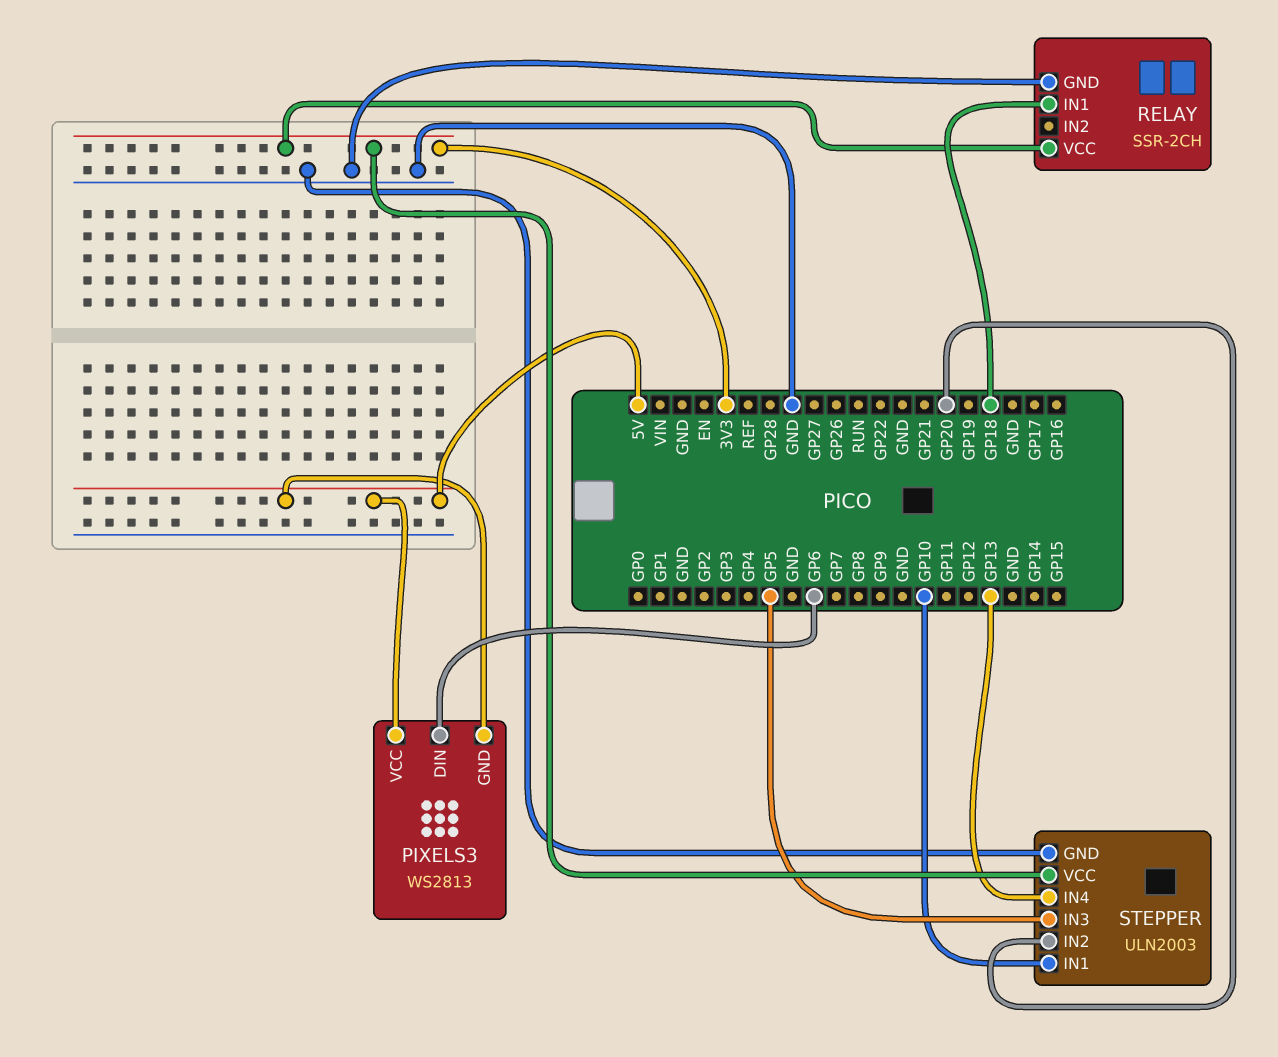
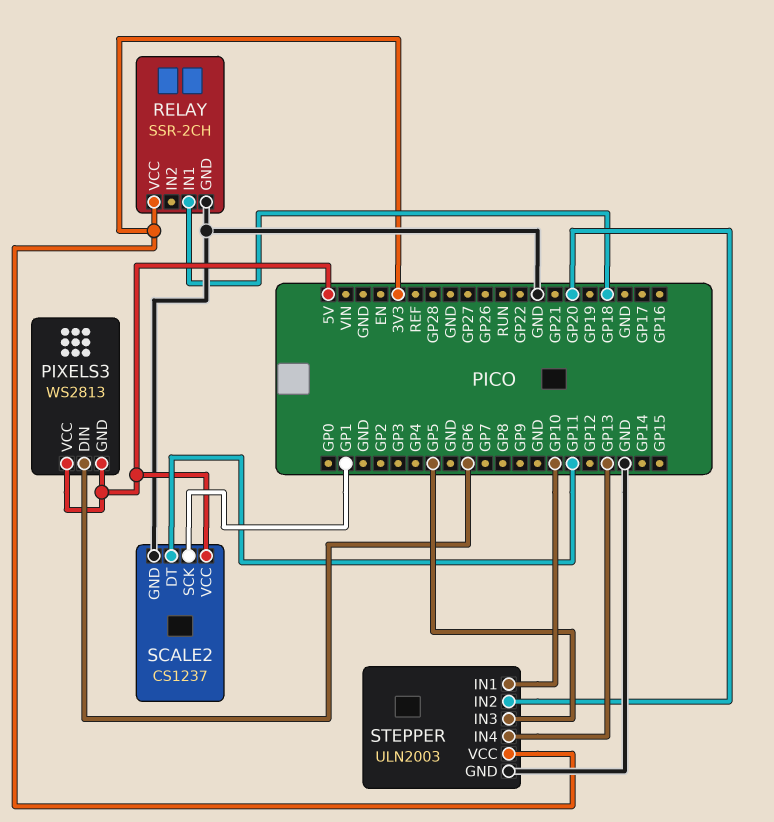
SCALE2: none -> CS1237
SCALE2 pin DT: none -> GP11
SCALE2 pin GND: none -> GND
SCALE2 pin SCK: none -> GP1
SCALE2 pin VCC: none -> 5V

